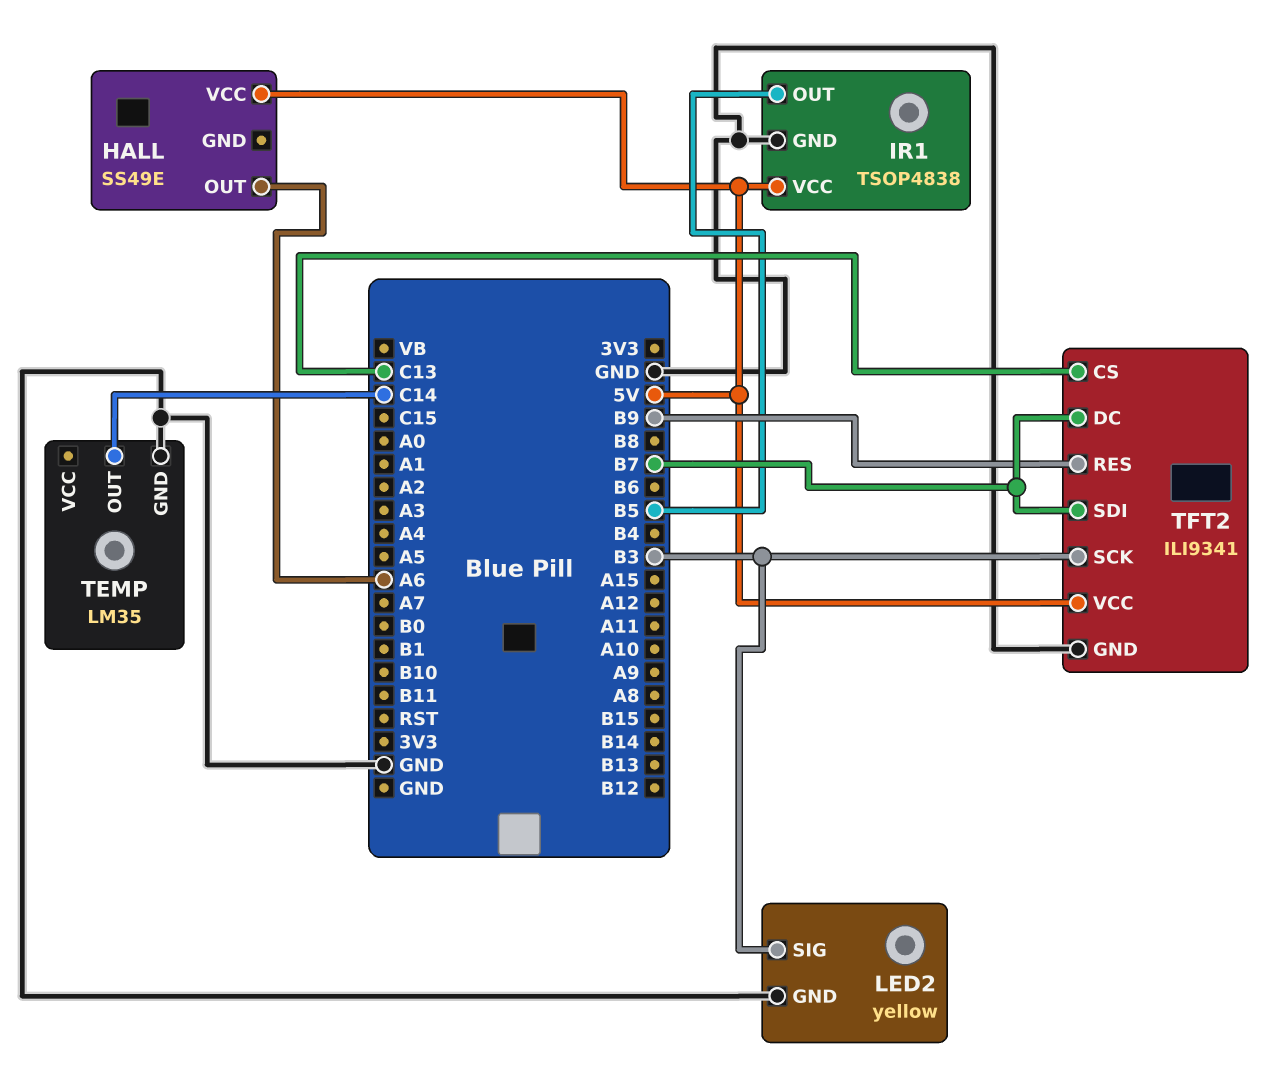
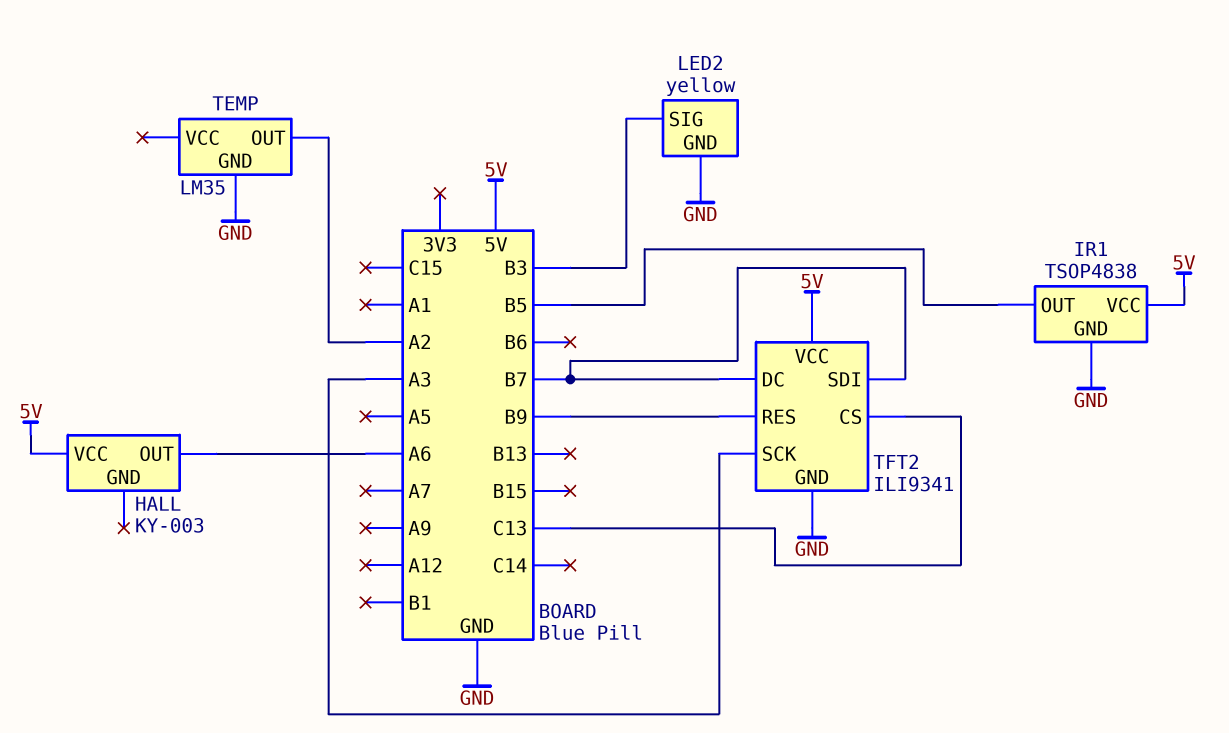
HALL: SS49E -> KY-003
TEMP pin OUT: C14 -> A2
TFT2 pin SCK: B3 -> A3

